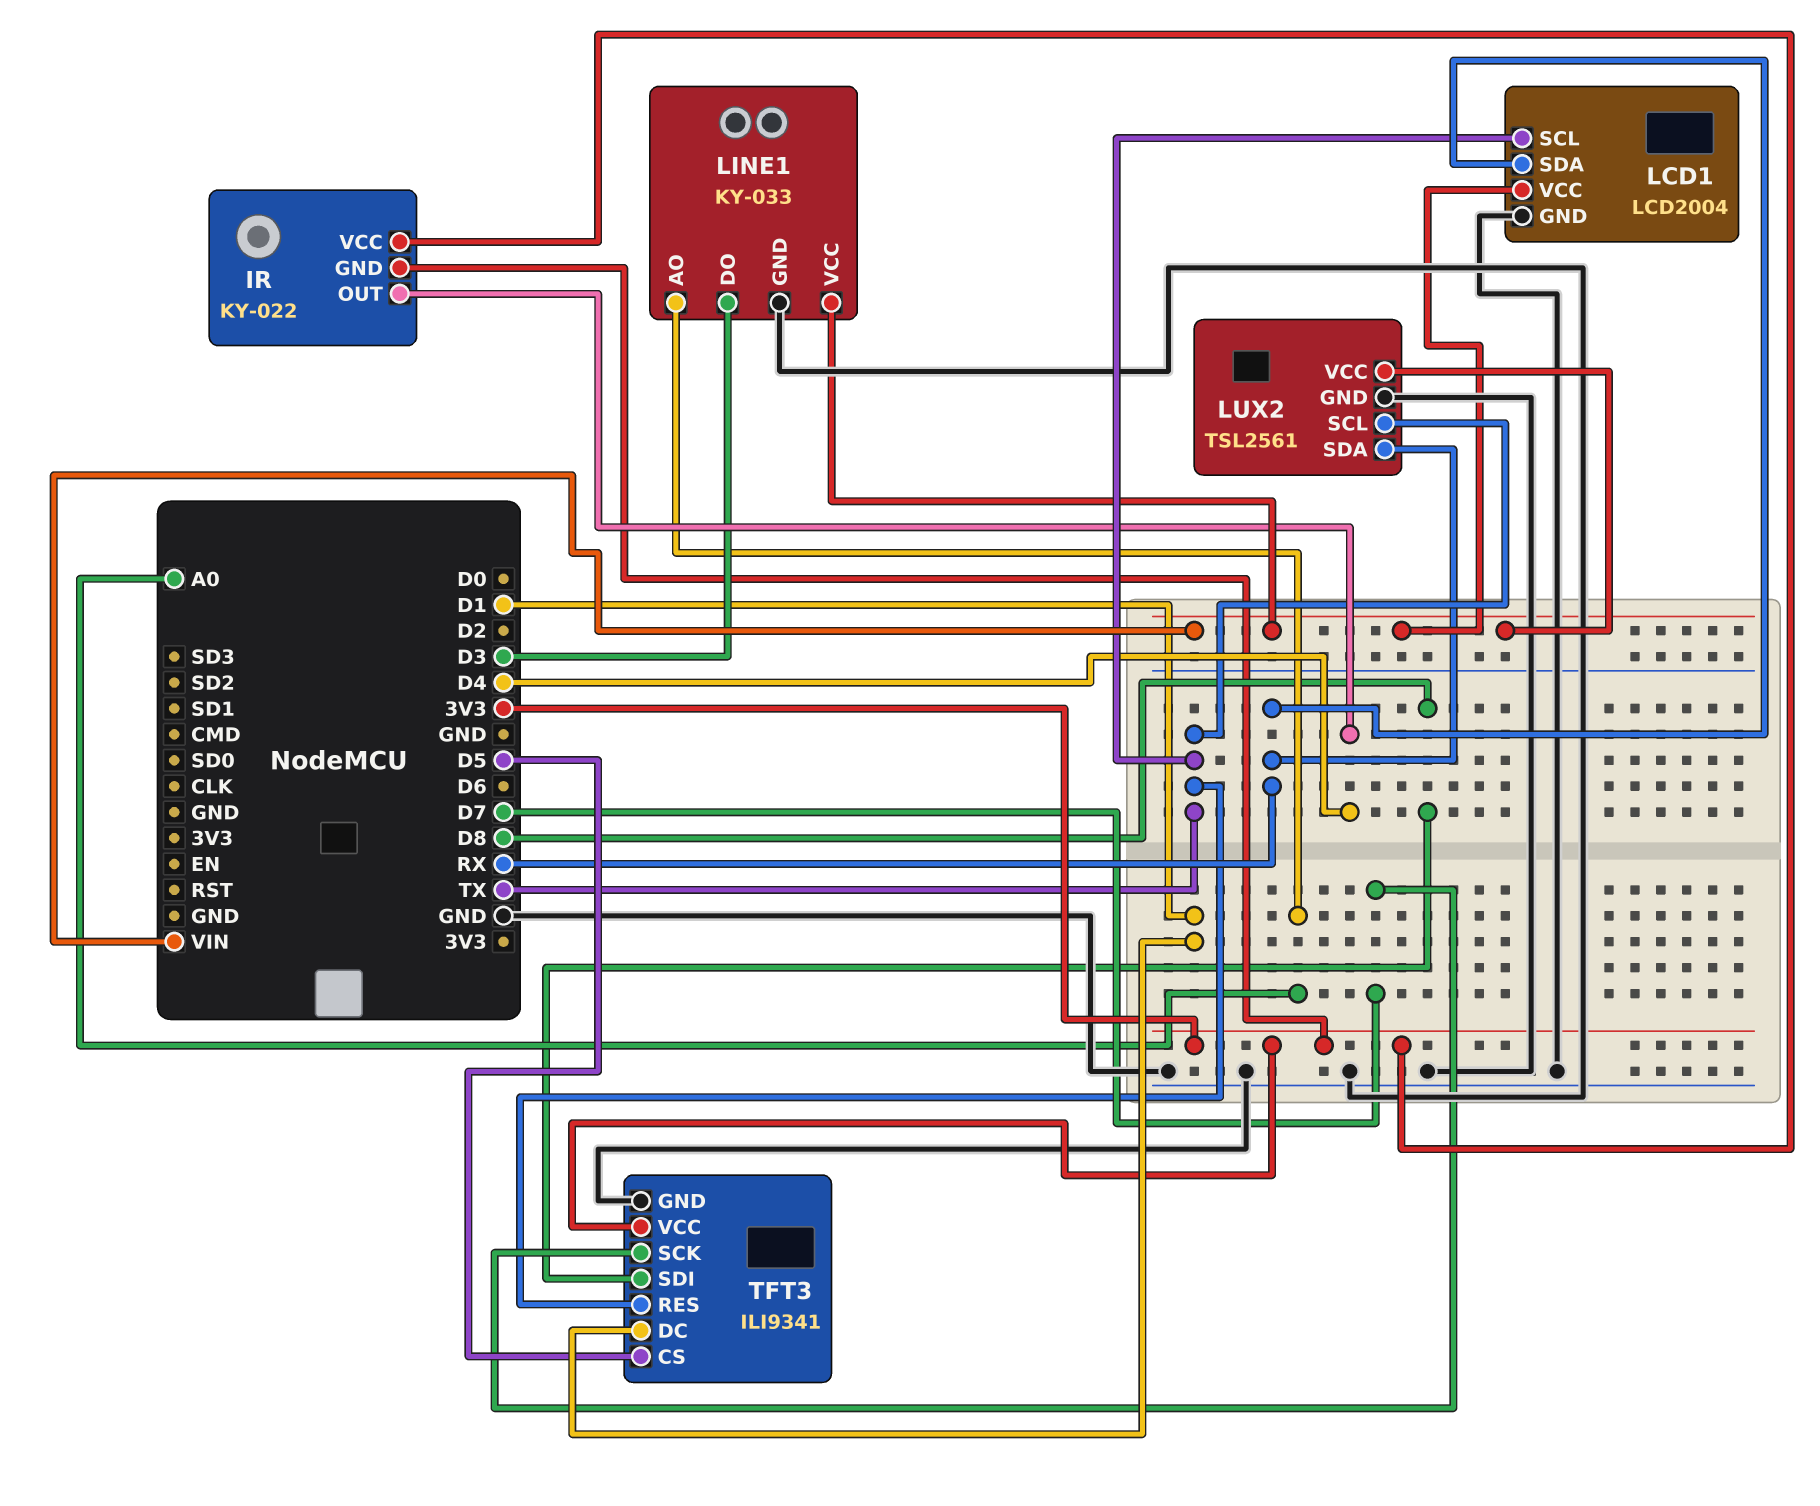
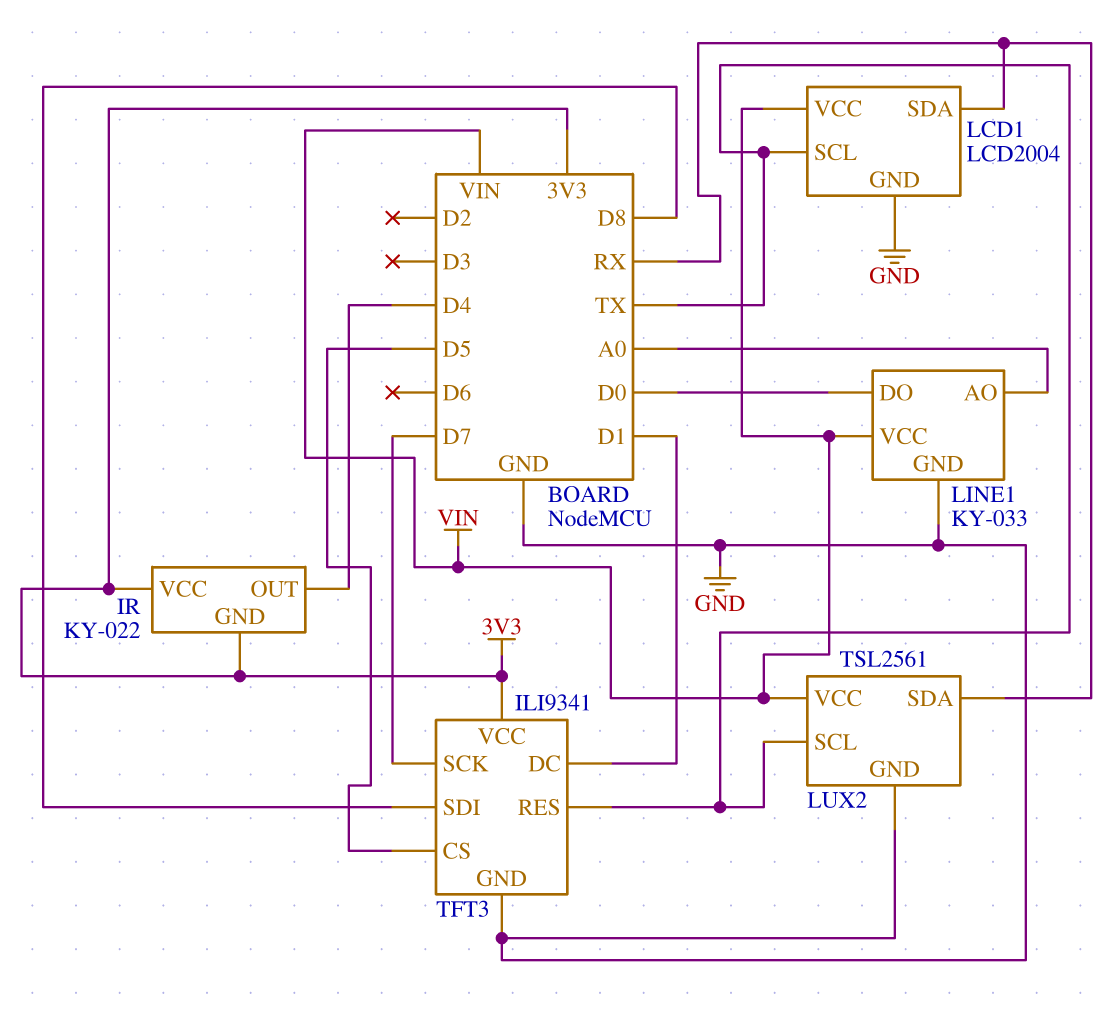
LINE1 pin DO: D3 -> D0

